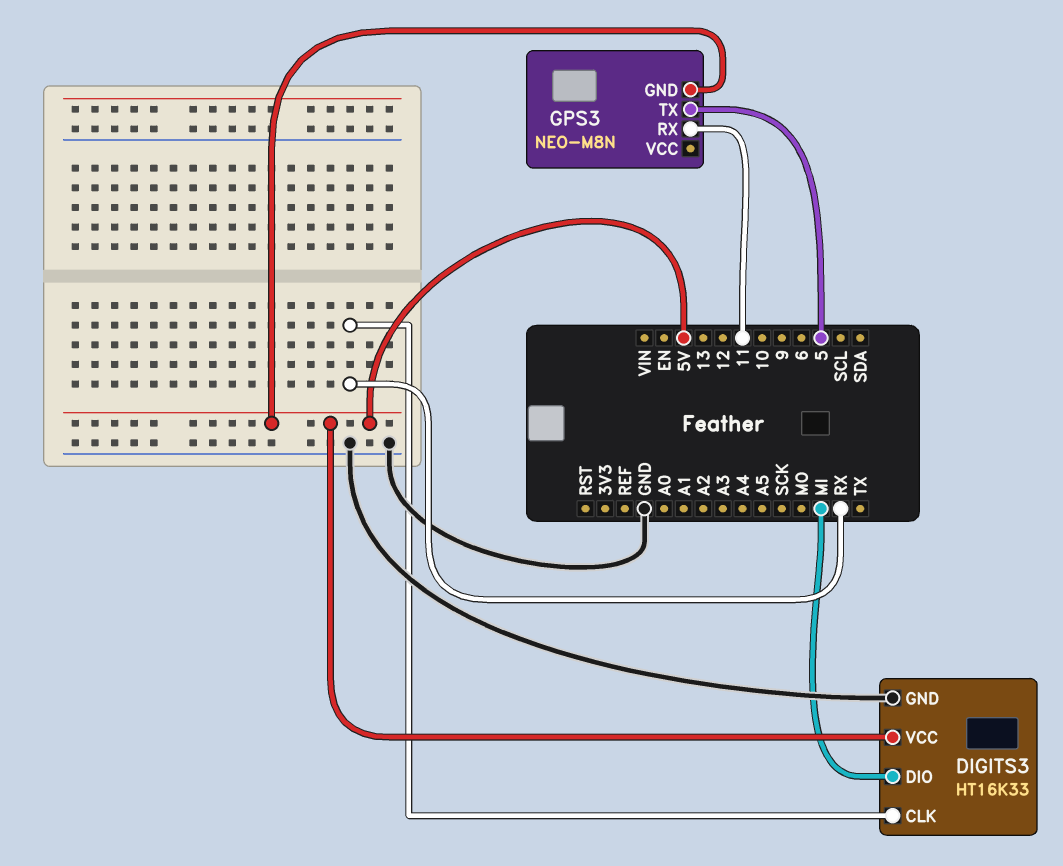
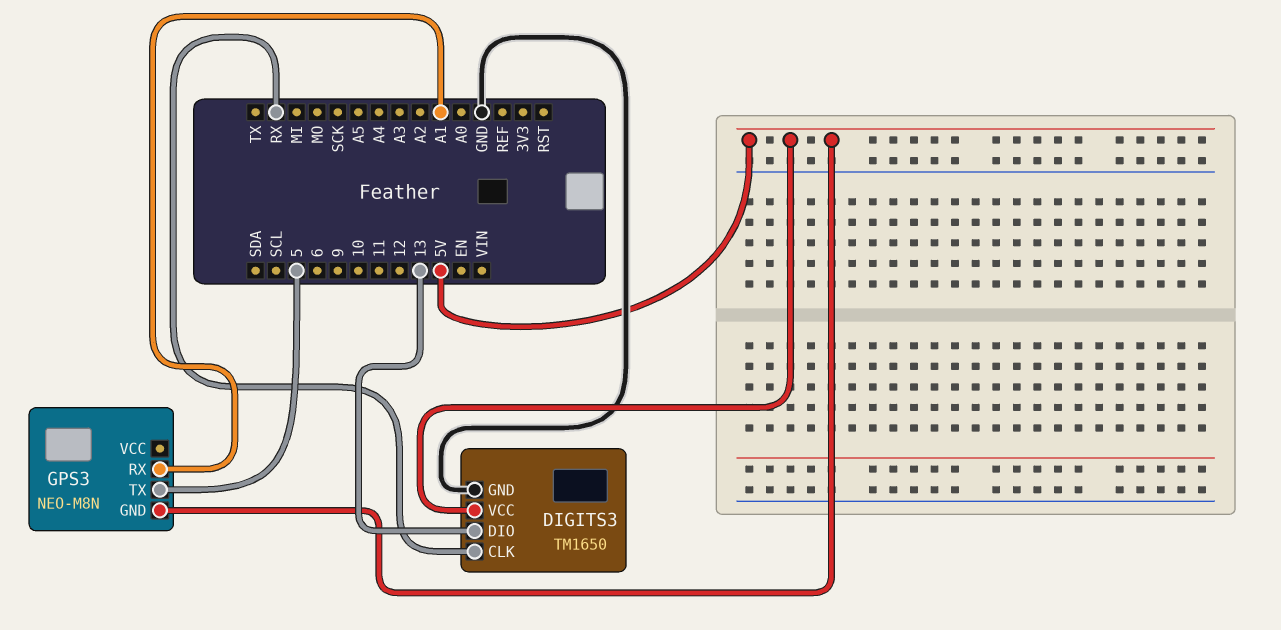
DIGITS3: HT16K33 -> TM1650
DIGITS3 pin DIO: MI -> 13
GPS3 pin RX: 11 -> A1

